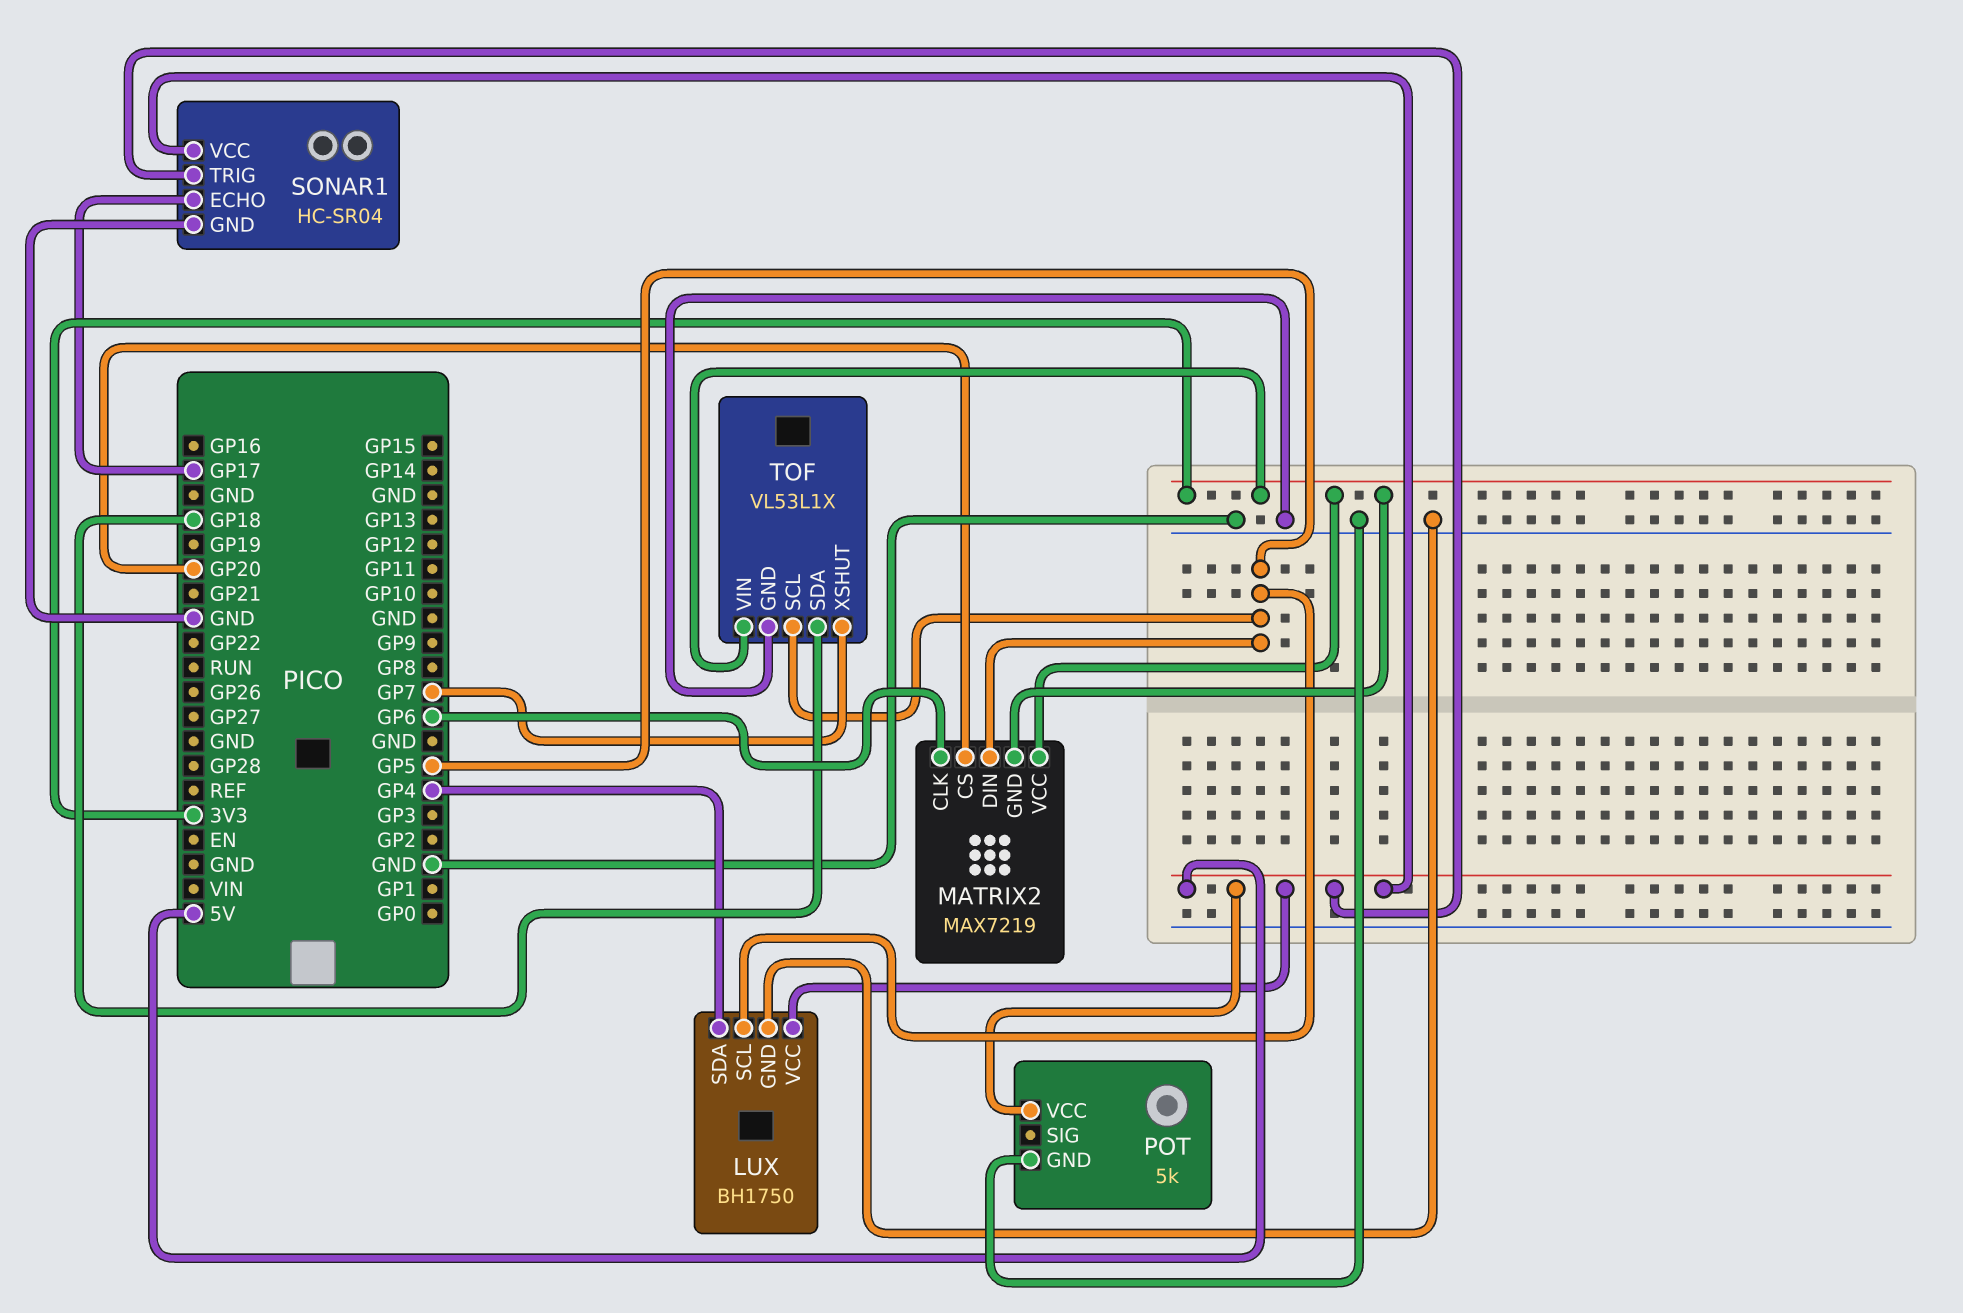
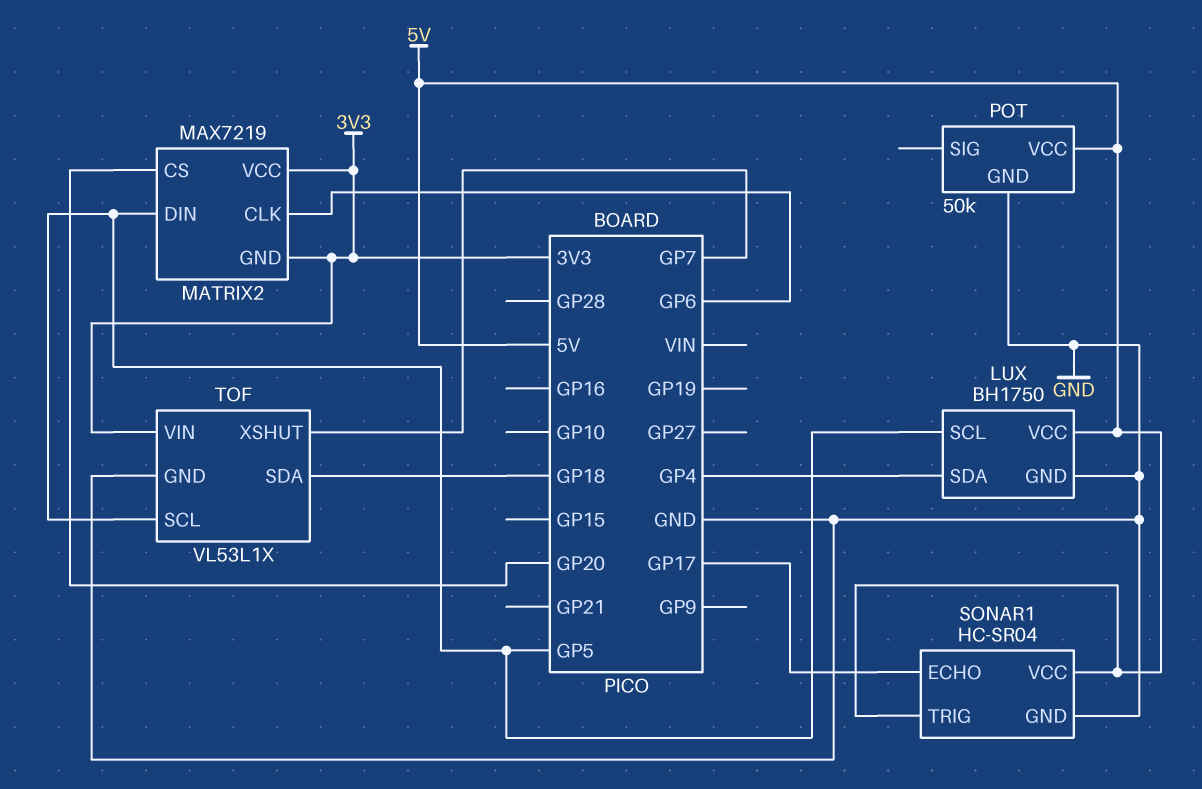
POT: 5k -> 50k

